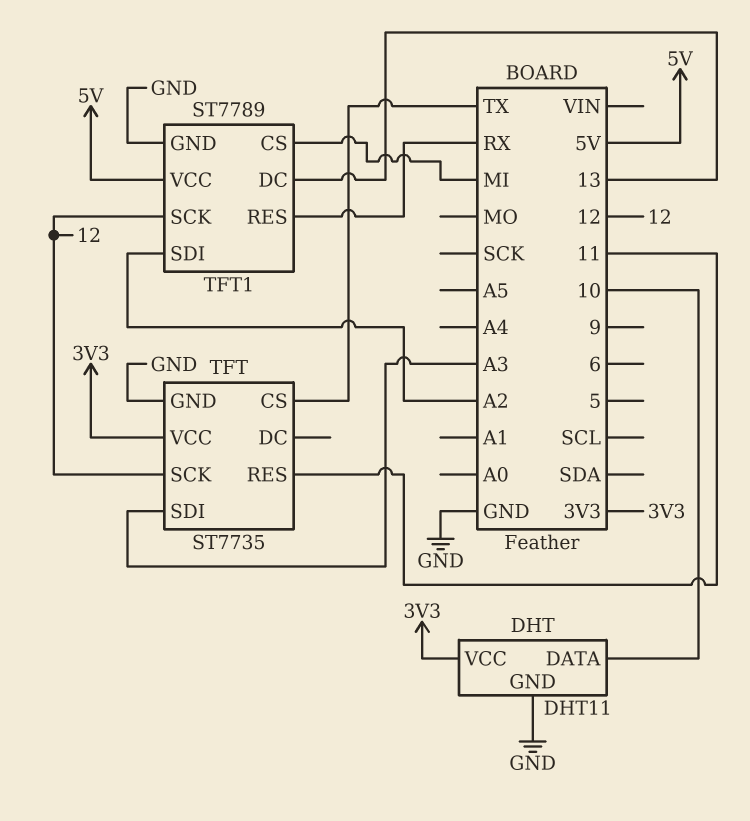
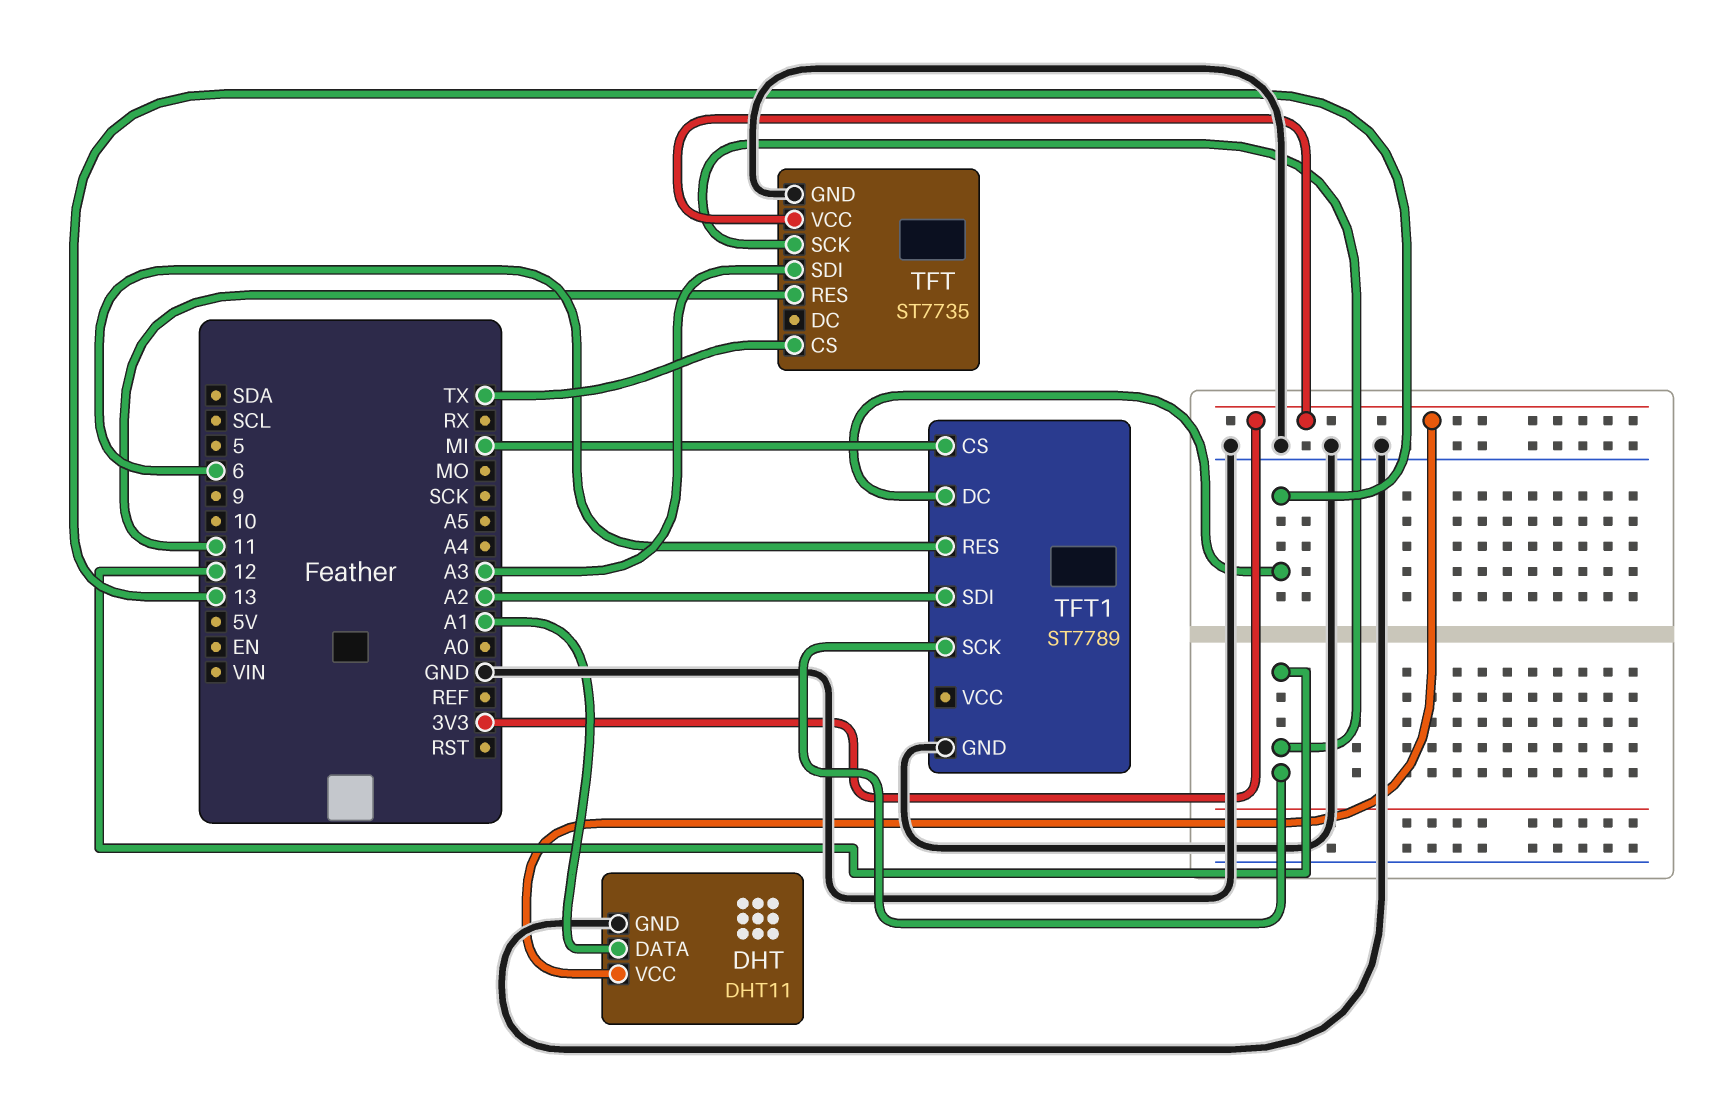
DHT pin DATA: 10 -> A1
TFT1 pin RES: RX -> 6
TFT1 pin VCC: 5V -> none

